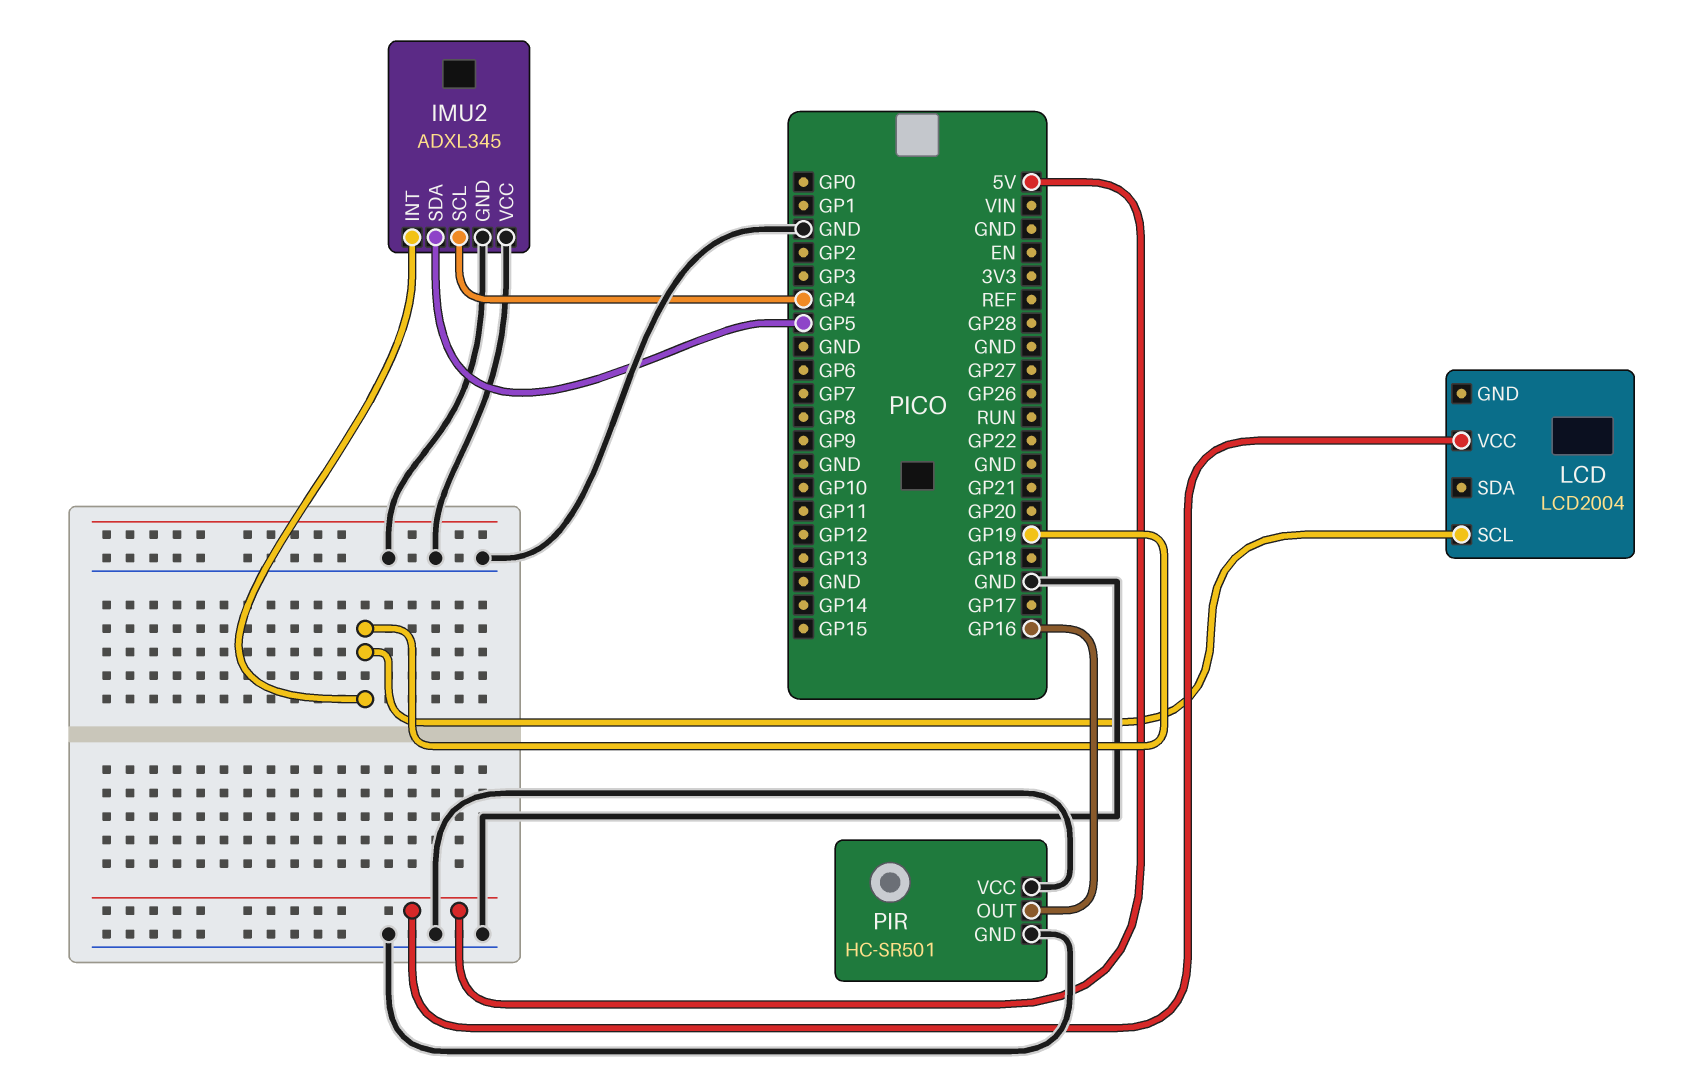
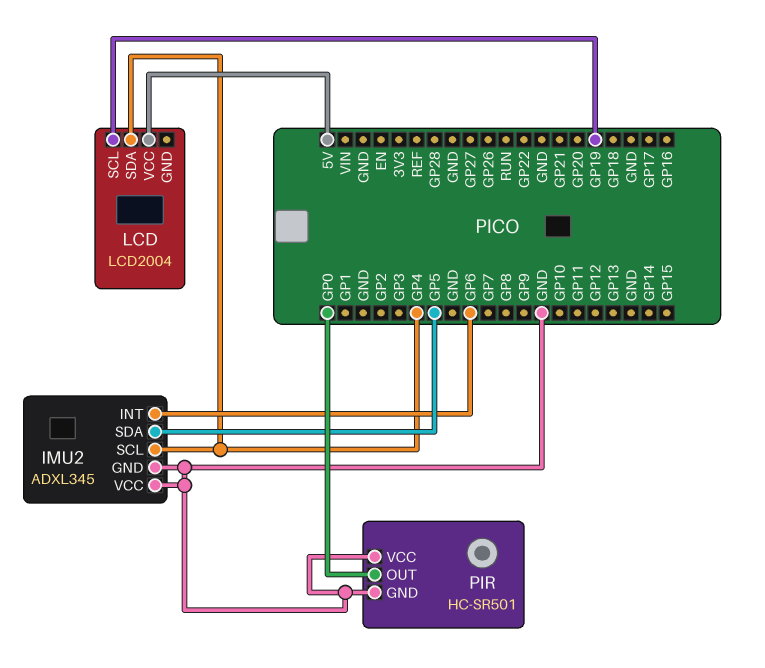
IMU2 pin INT: GP19 -> GP6
LCD pin SDA: none -> GP4
PIR pin OUT: GP16 -> GP0

